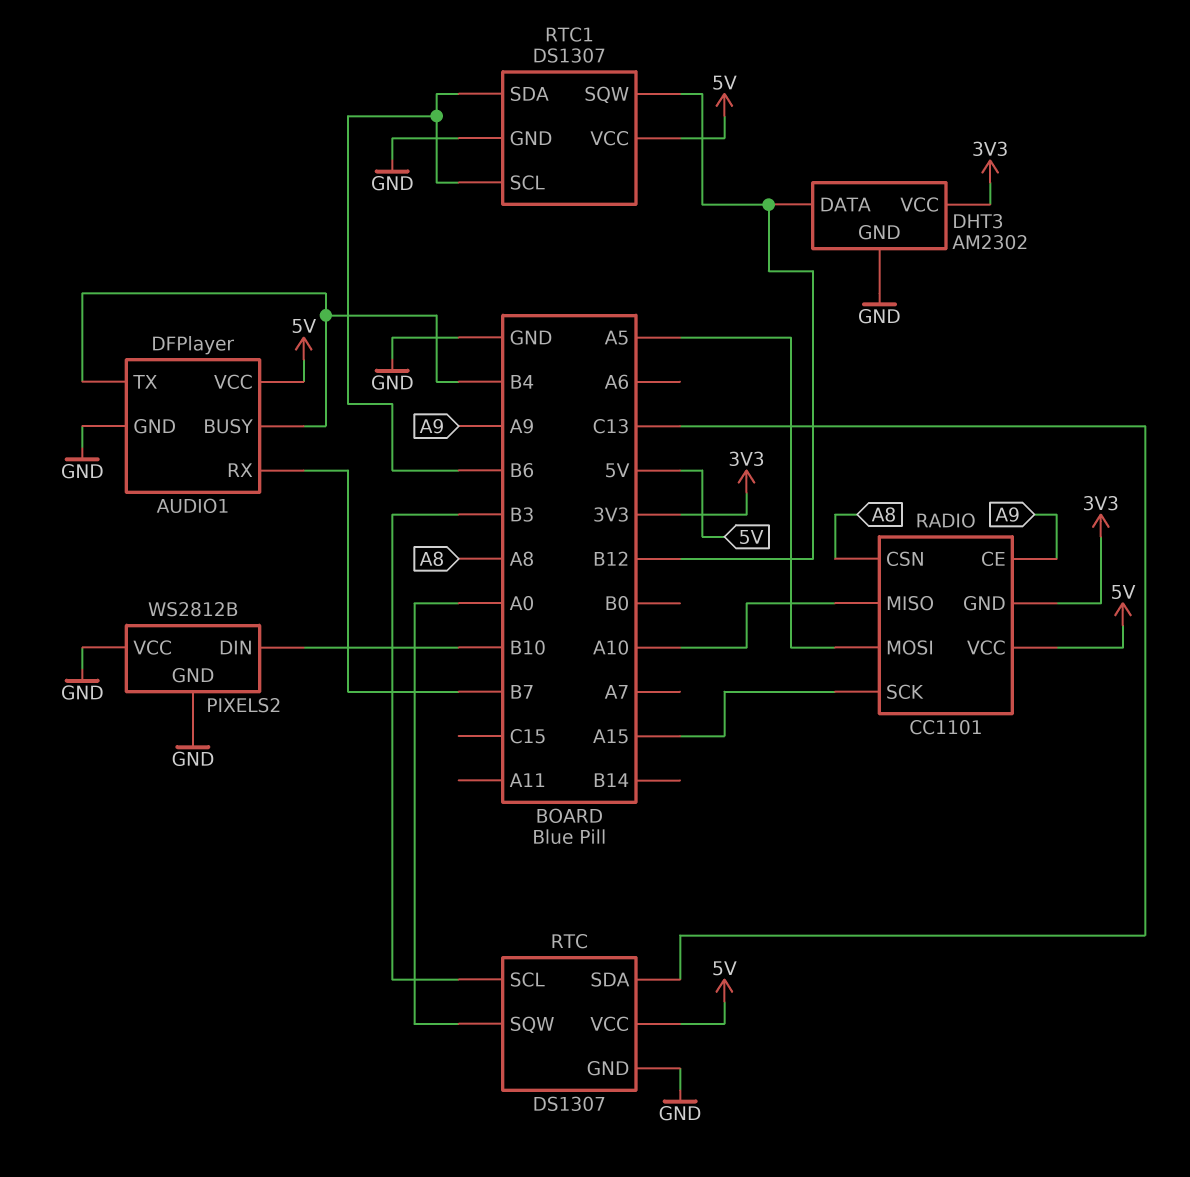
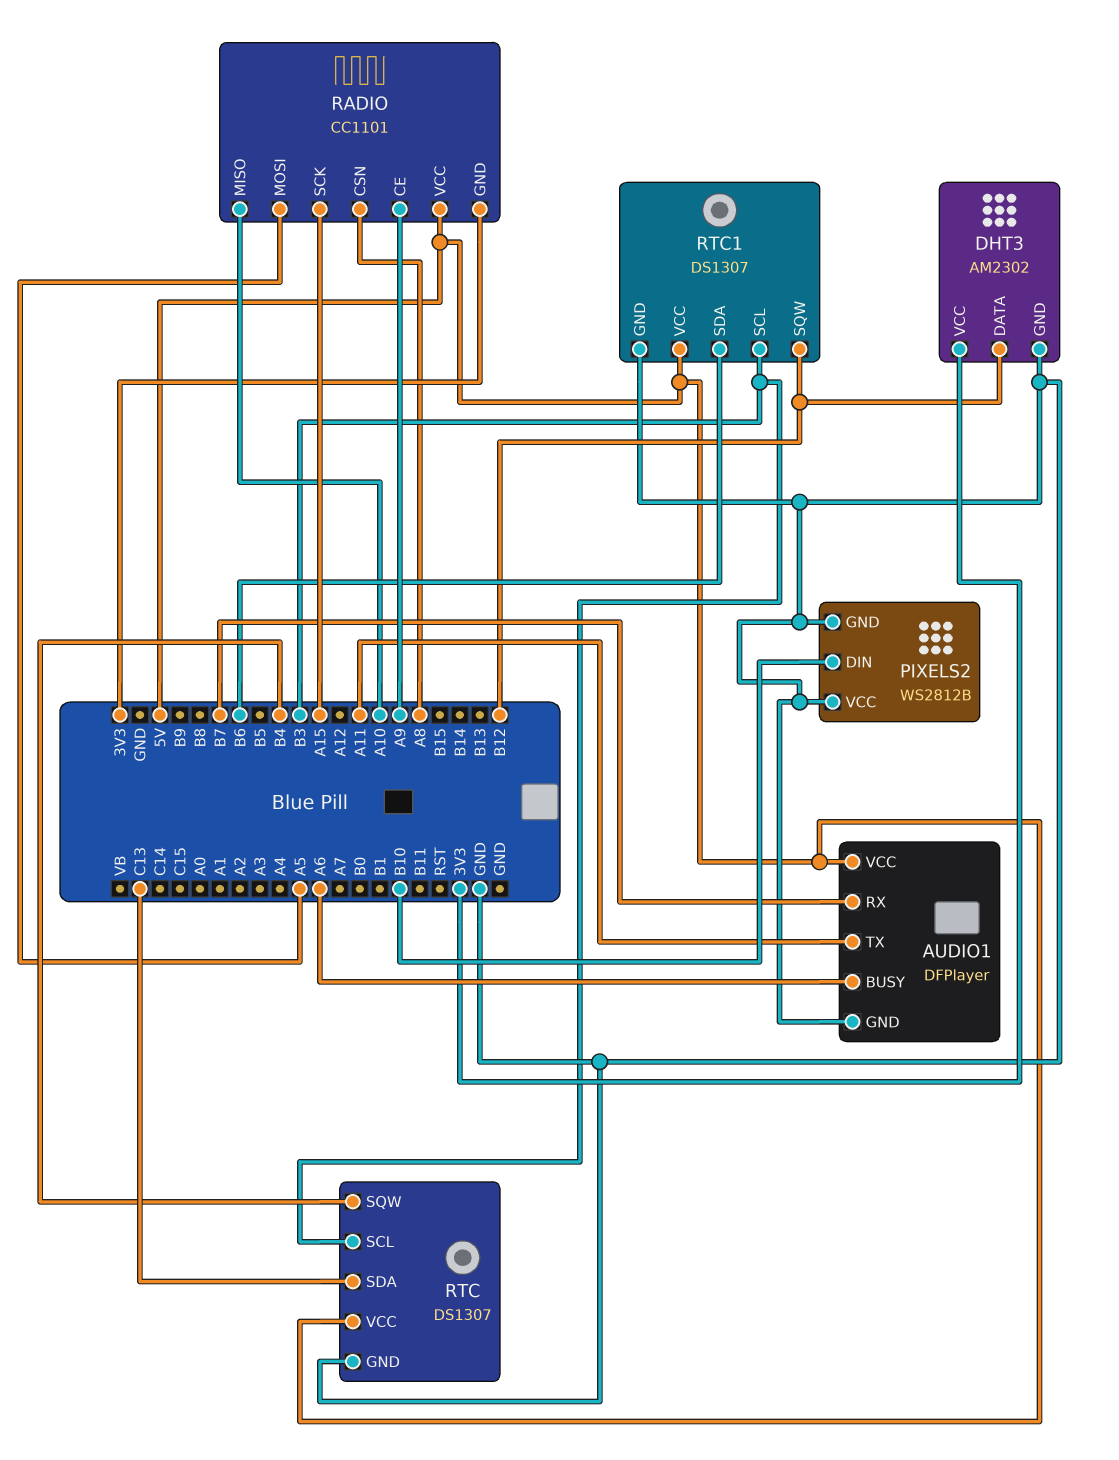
AUDIO1 pin BUSY: B4 -> A6
AUDIO1 pin TX: B4 -> A11
RTC pin SQW: A0 -> B4
RTC1 pin SCL: B6 -> B3

